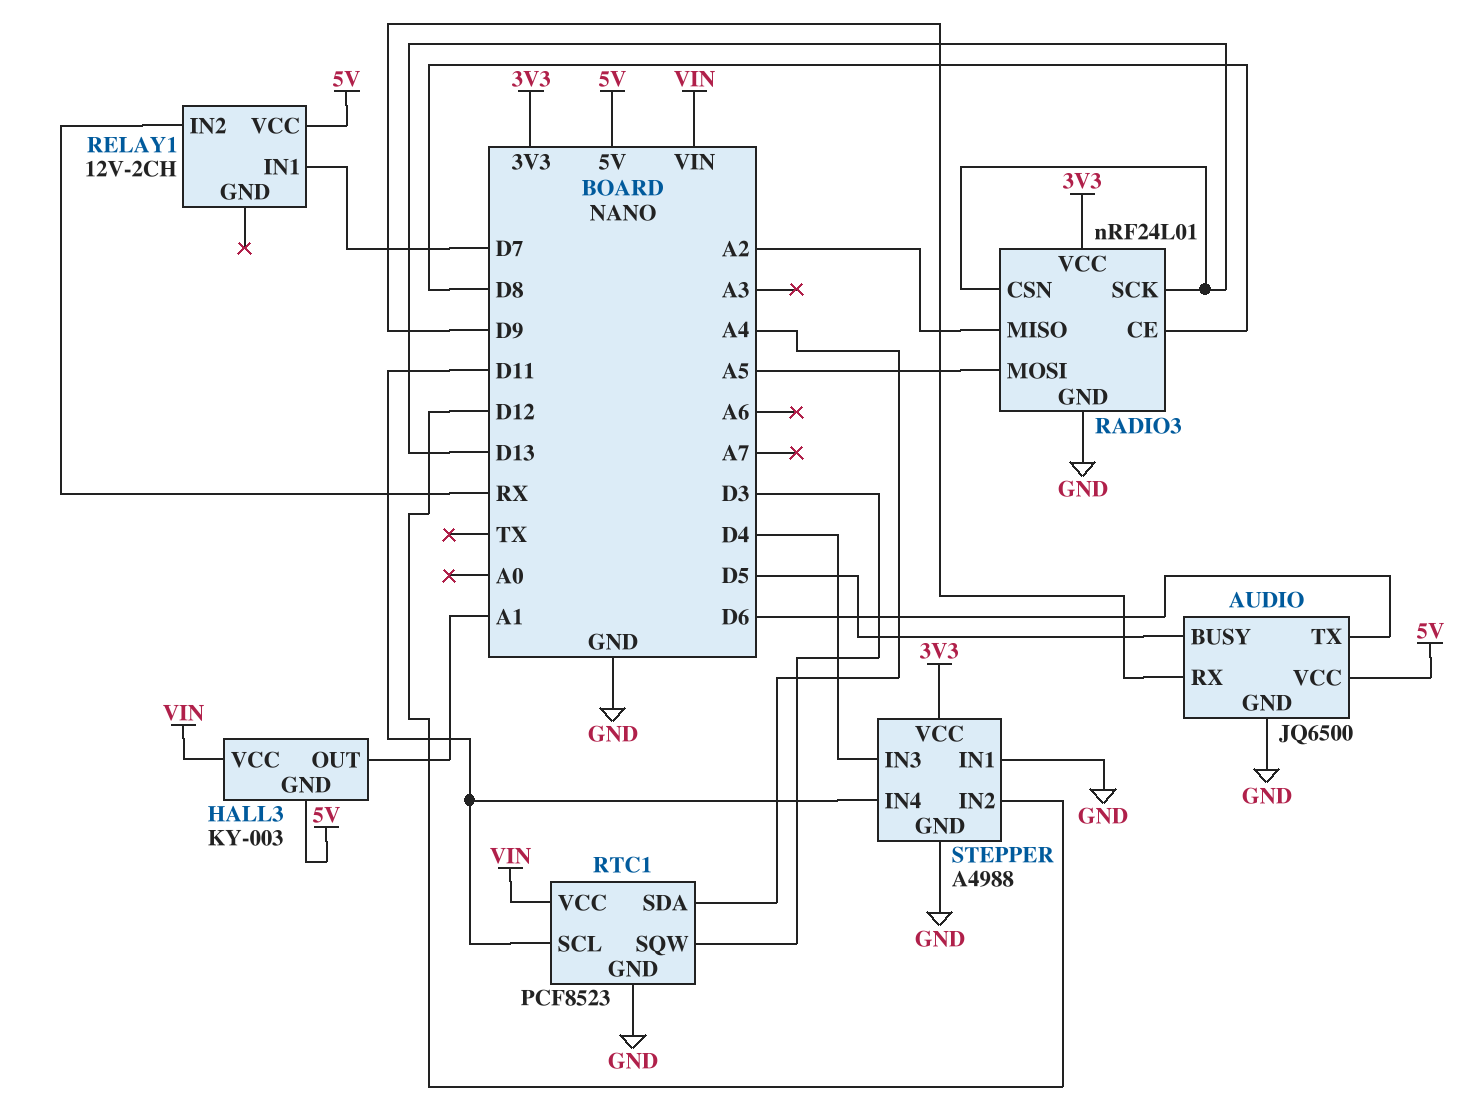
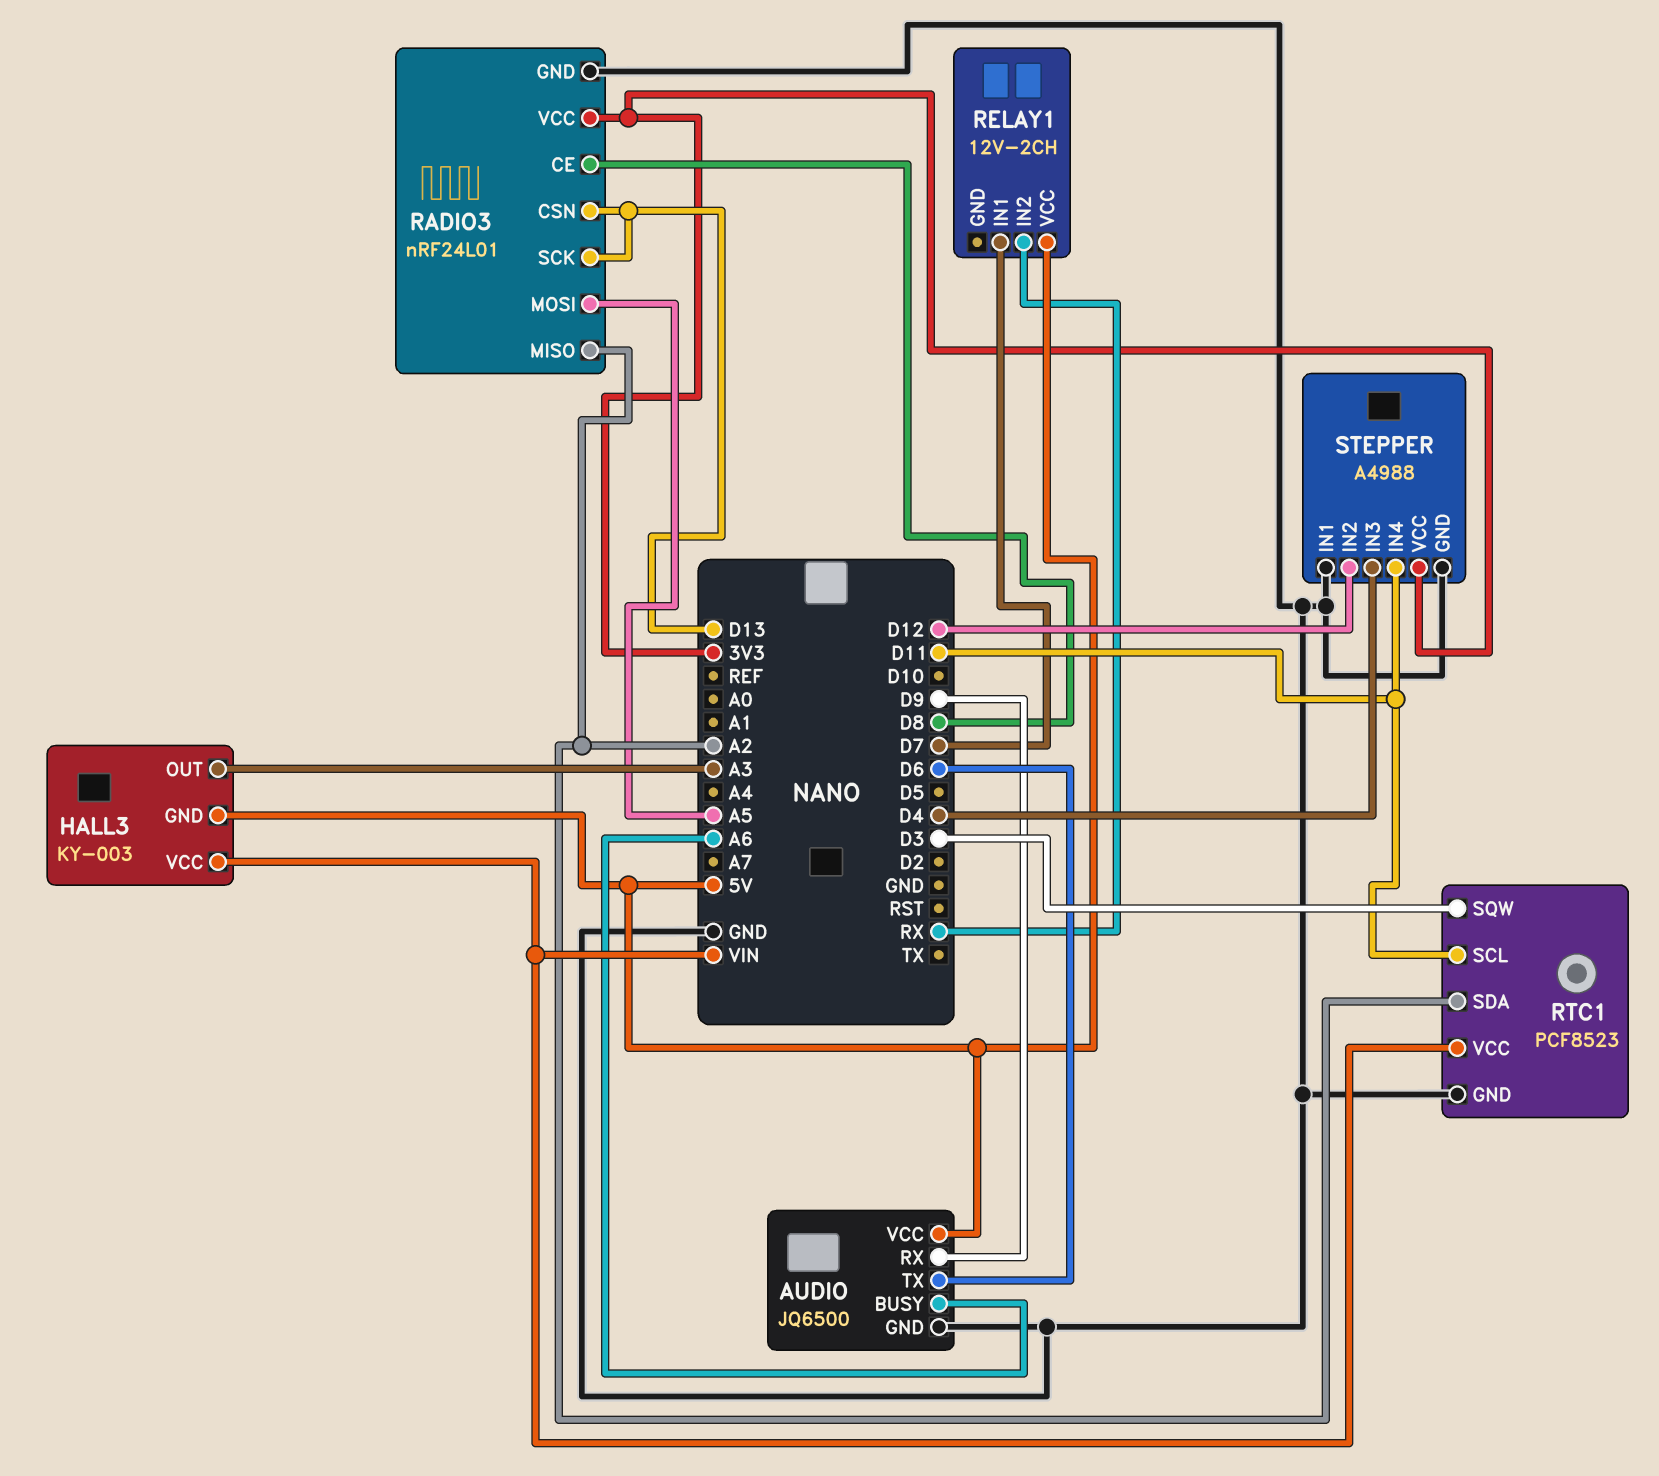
AUDIO pin BUSY: D5 -> A6
HALL3 pin OUT: A1 -> A3
RTC1 pin SDA: A4 -> A2

